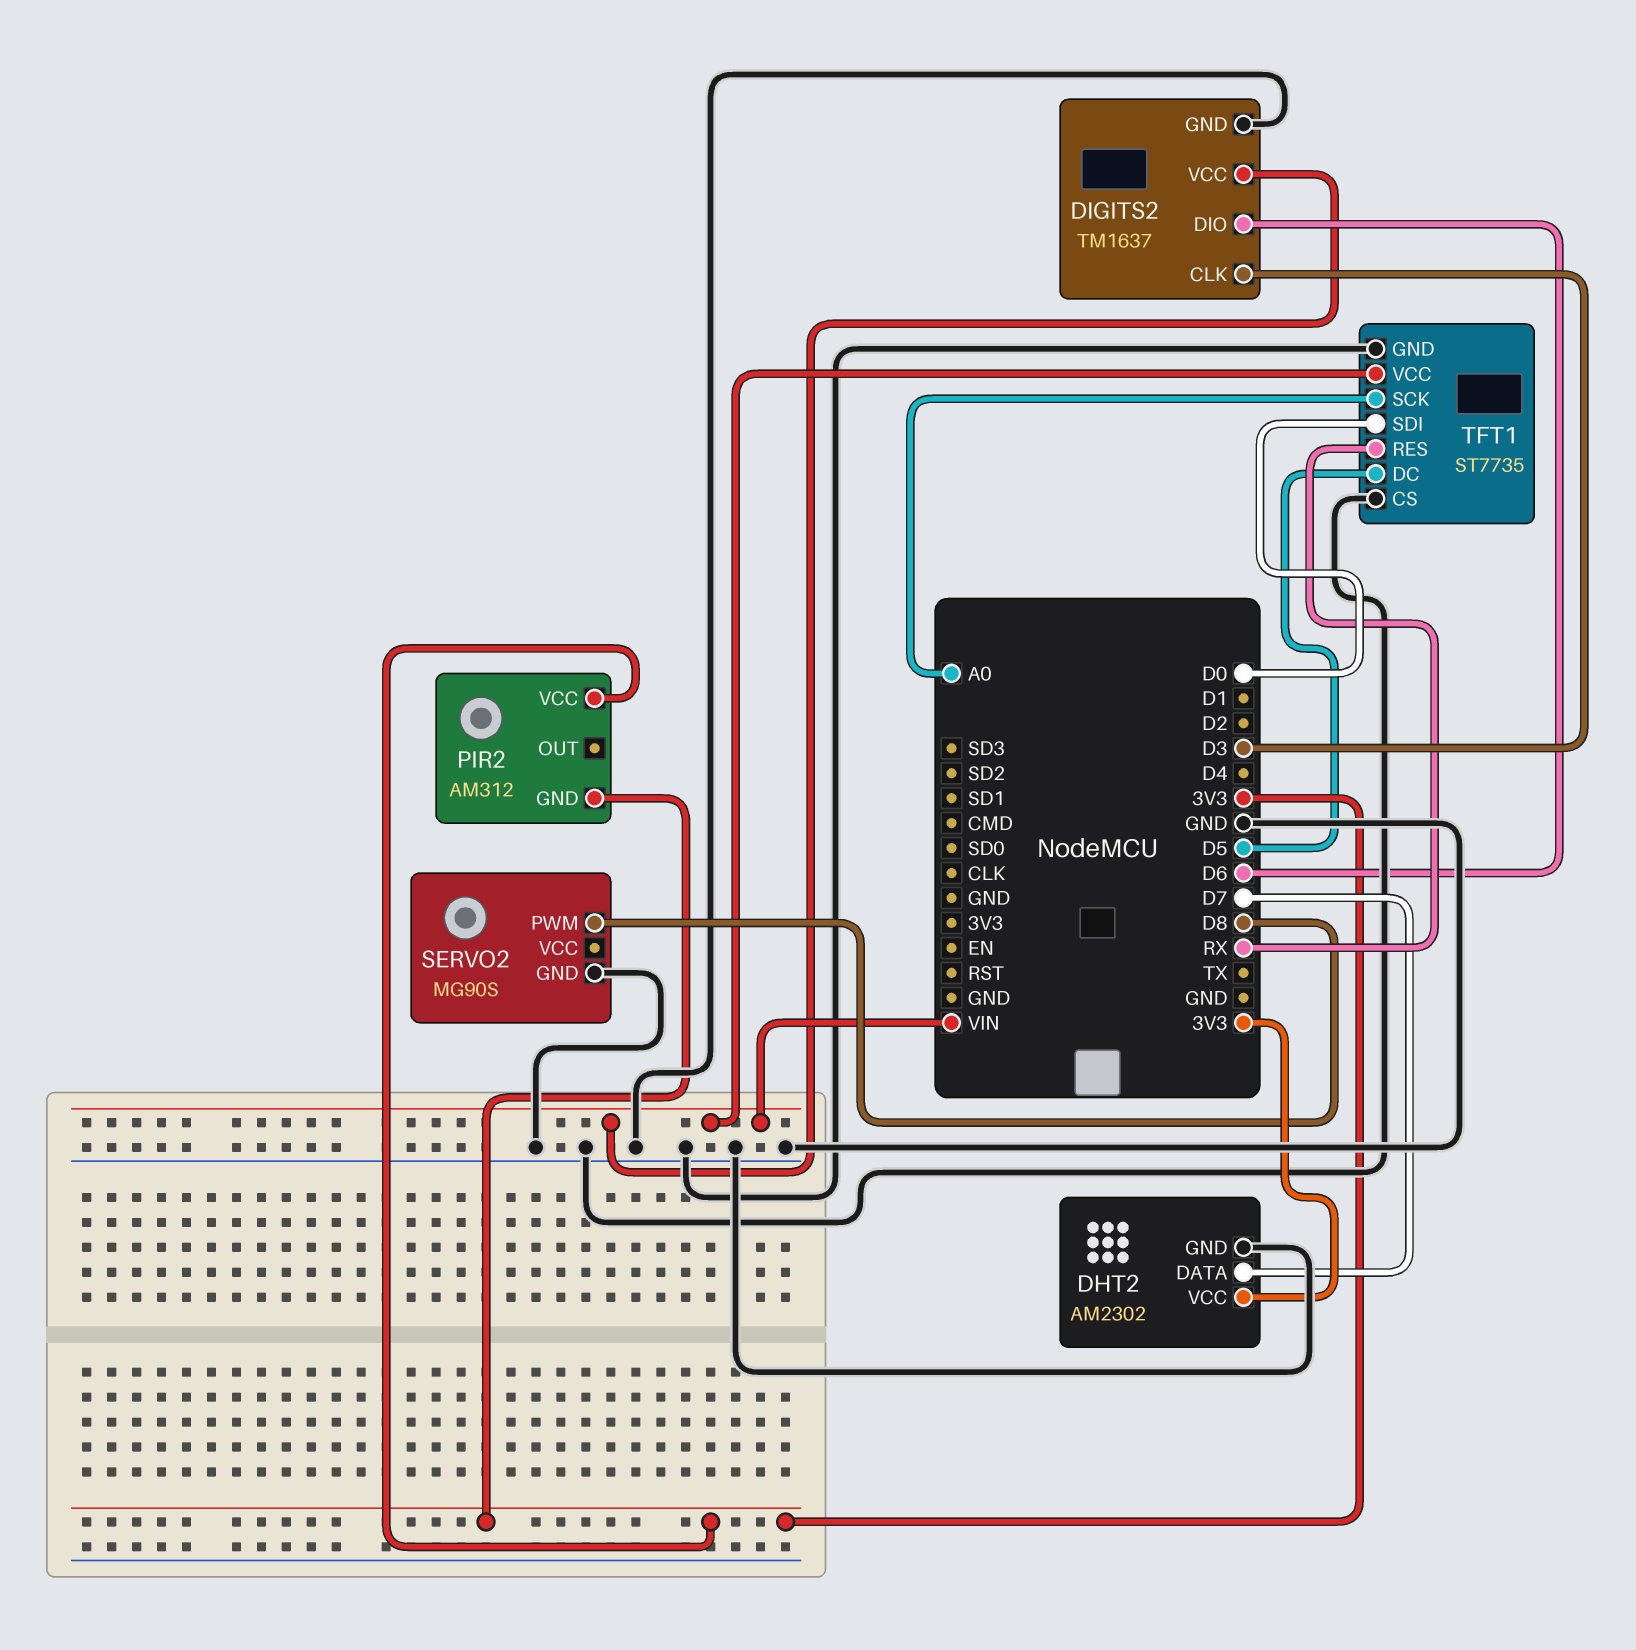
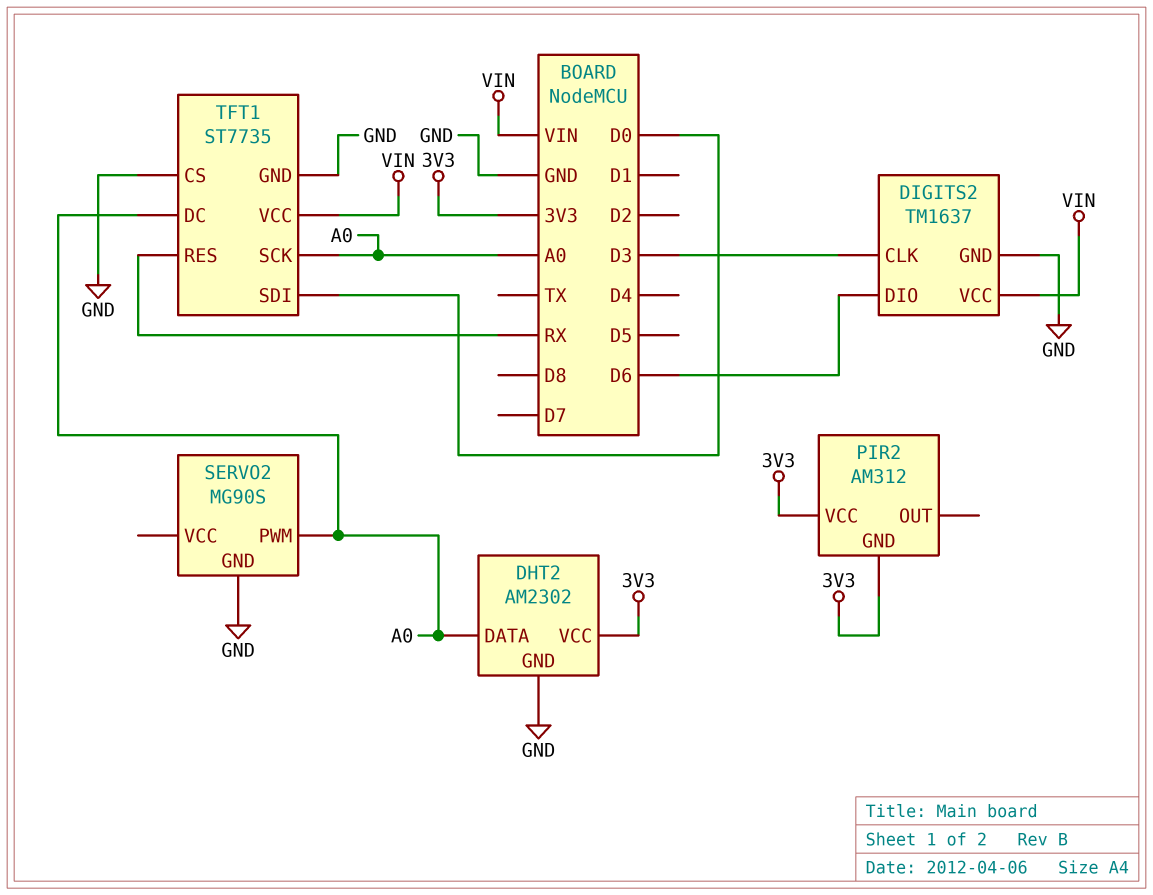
DHT2 pin DATA: D7 -> A0
SERVO2 pin PWM: D8 -> A0
TFT1 pin DC: D5 -> A0

